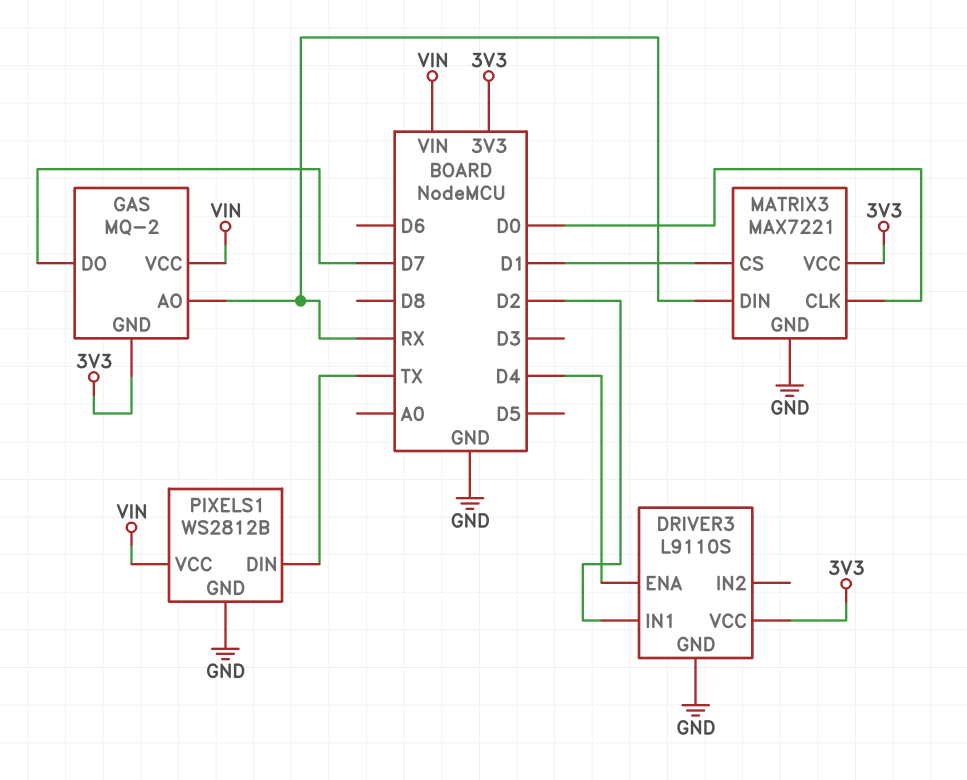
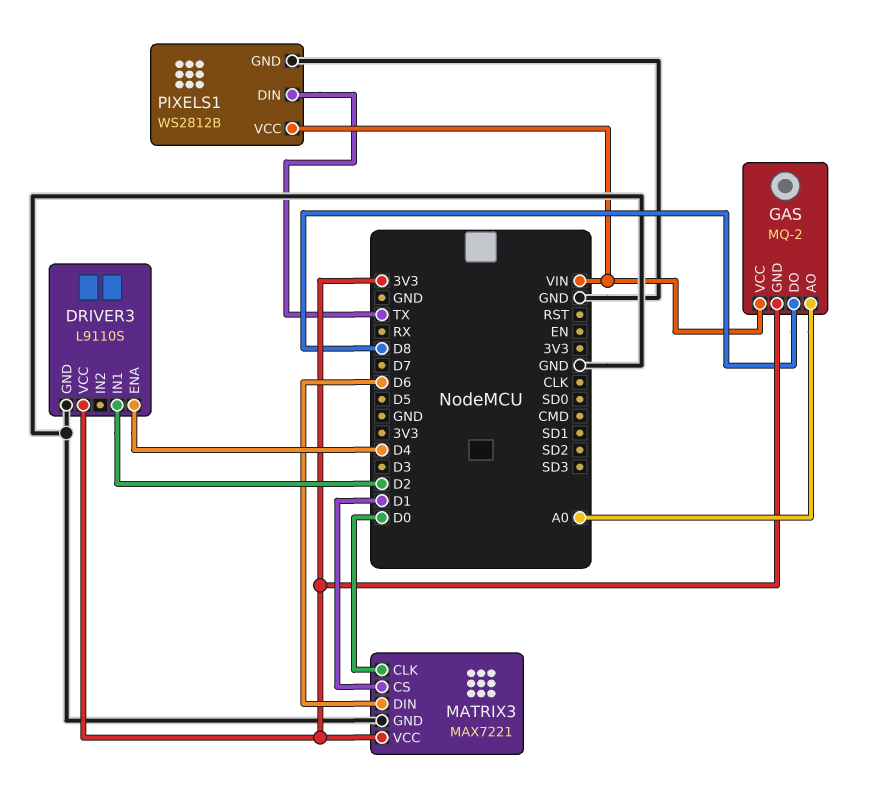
GAS pin AO: RX -> A0
GAS pin DO: D7 -> D8
MATRIX3 pin DIN: RX -> D6

